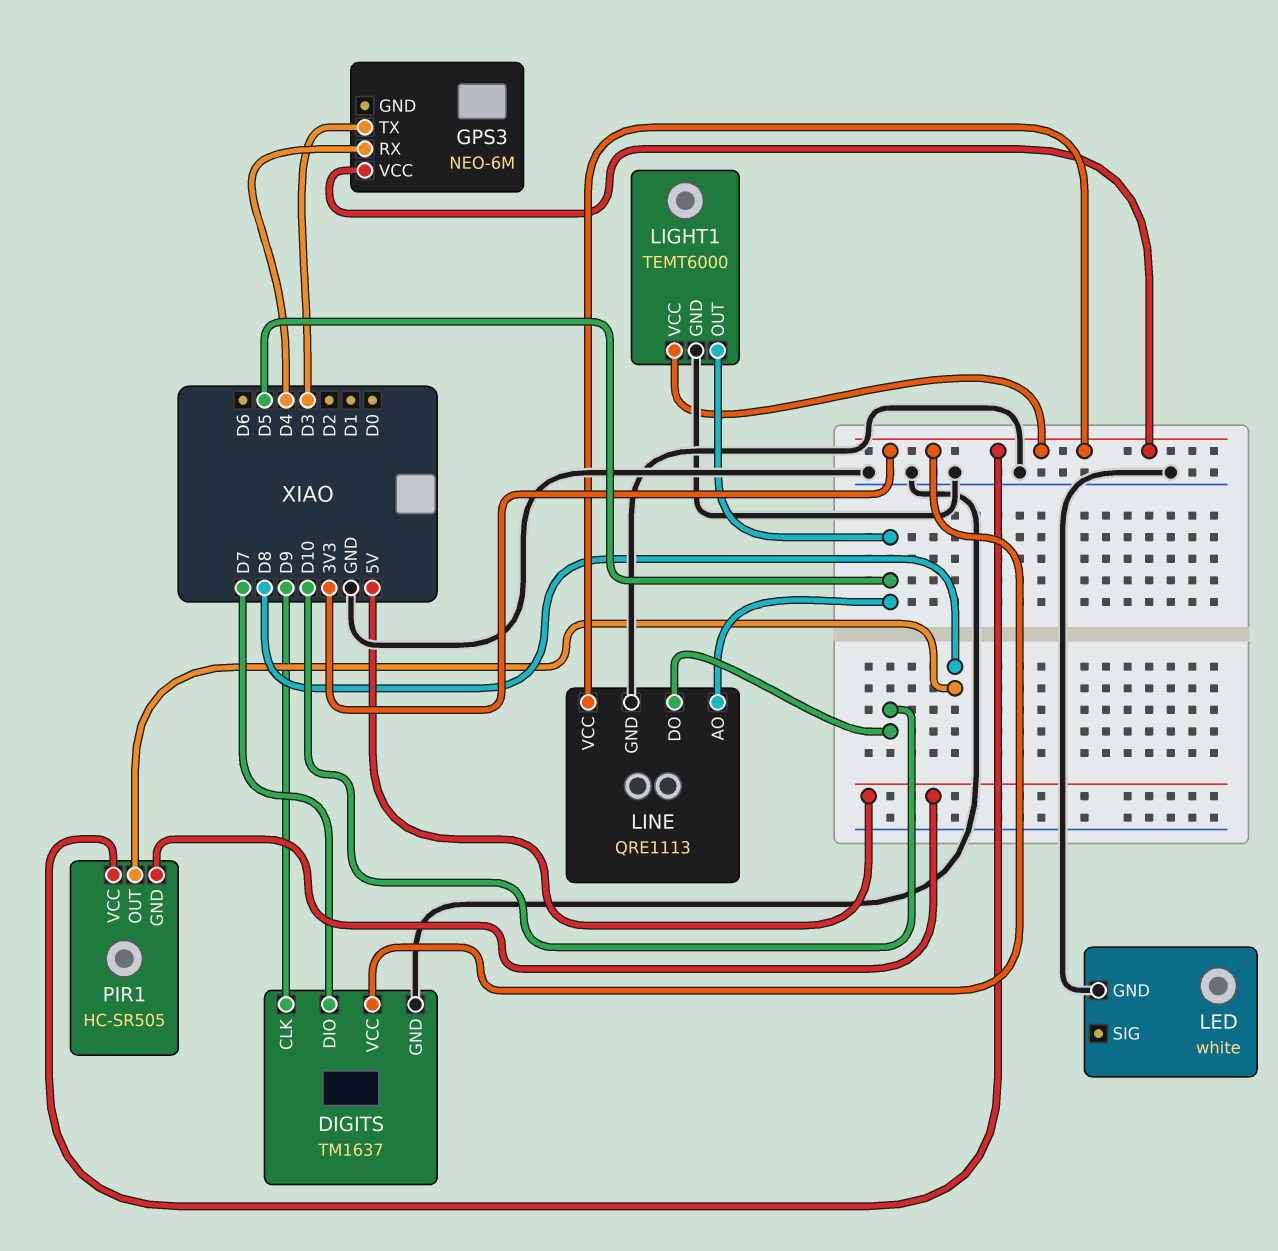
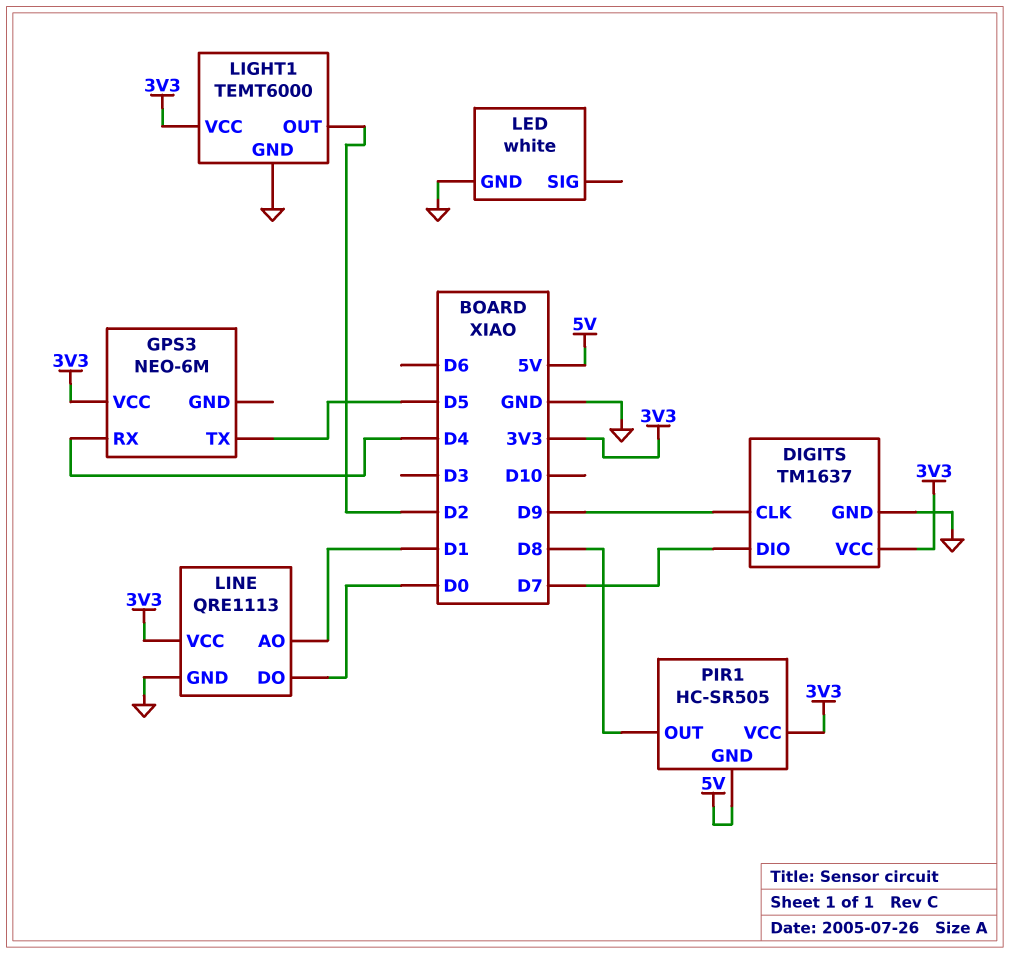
GPS3 pin TX: D3 -> D5
LIGHT1 pin OUT: D5 -> D2
LINE pin AO: D5 -> D1
LINE pin DO: D10 -> D0

